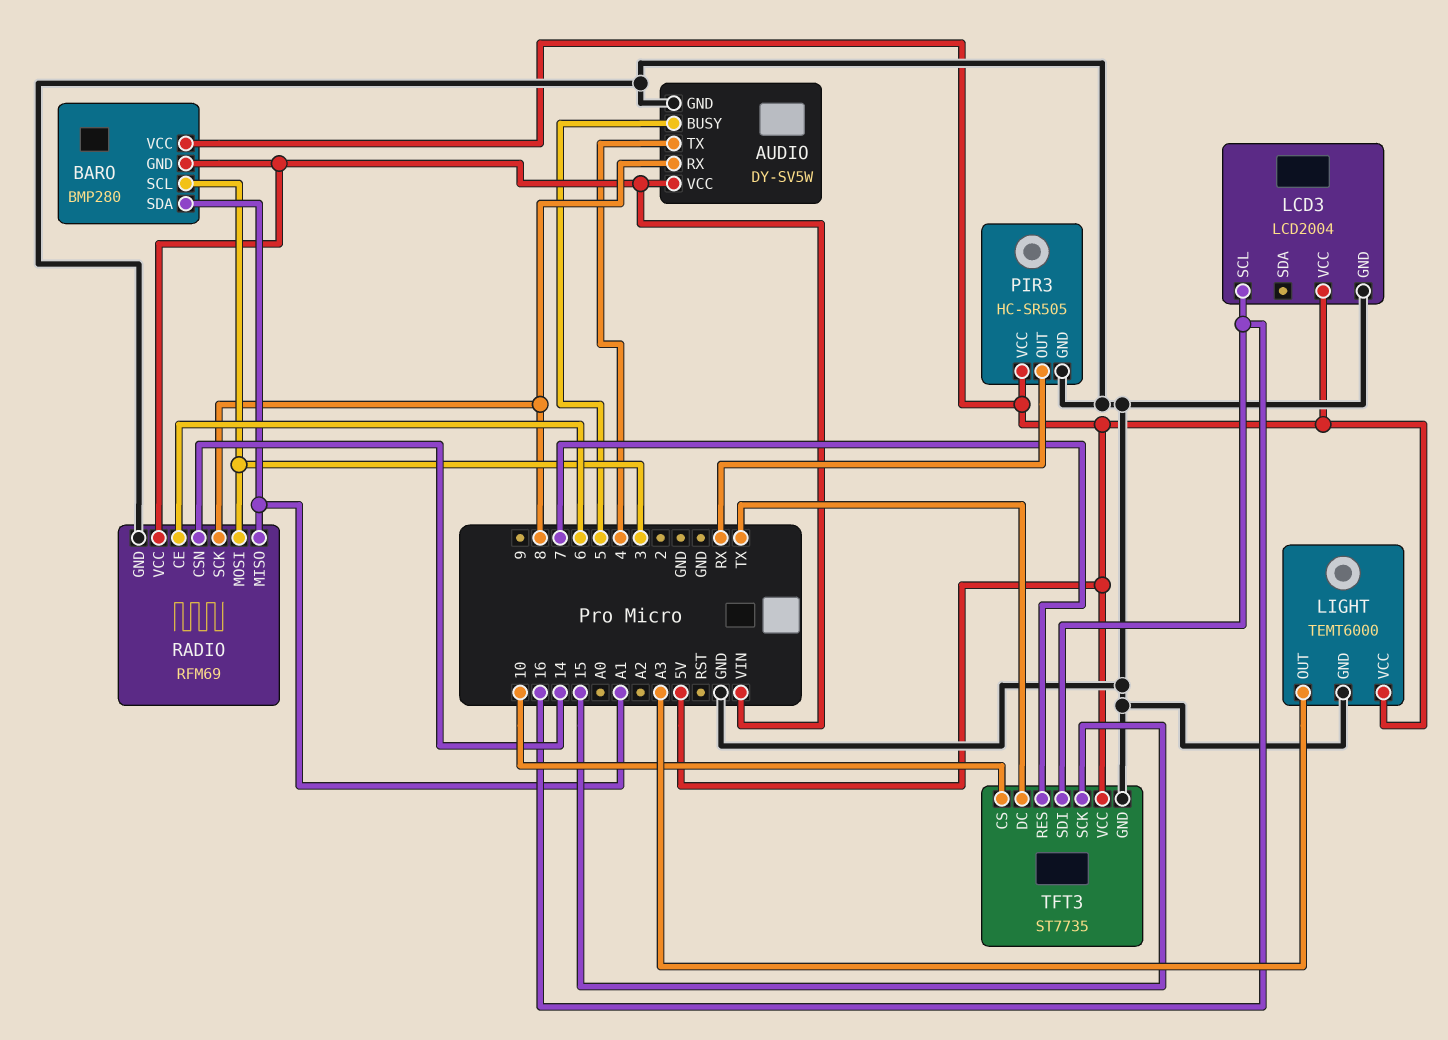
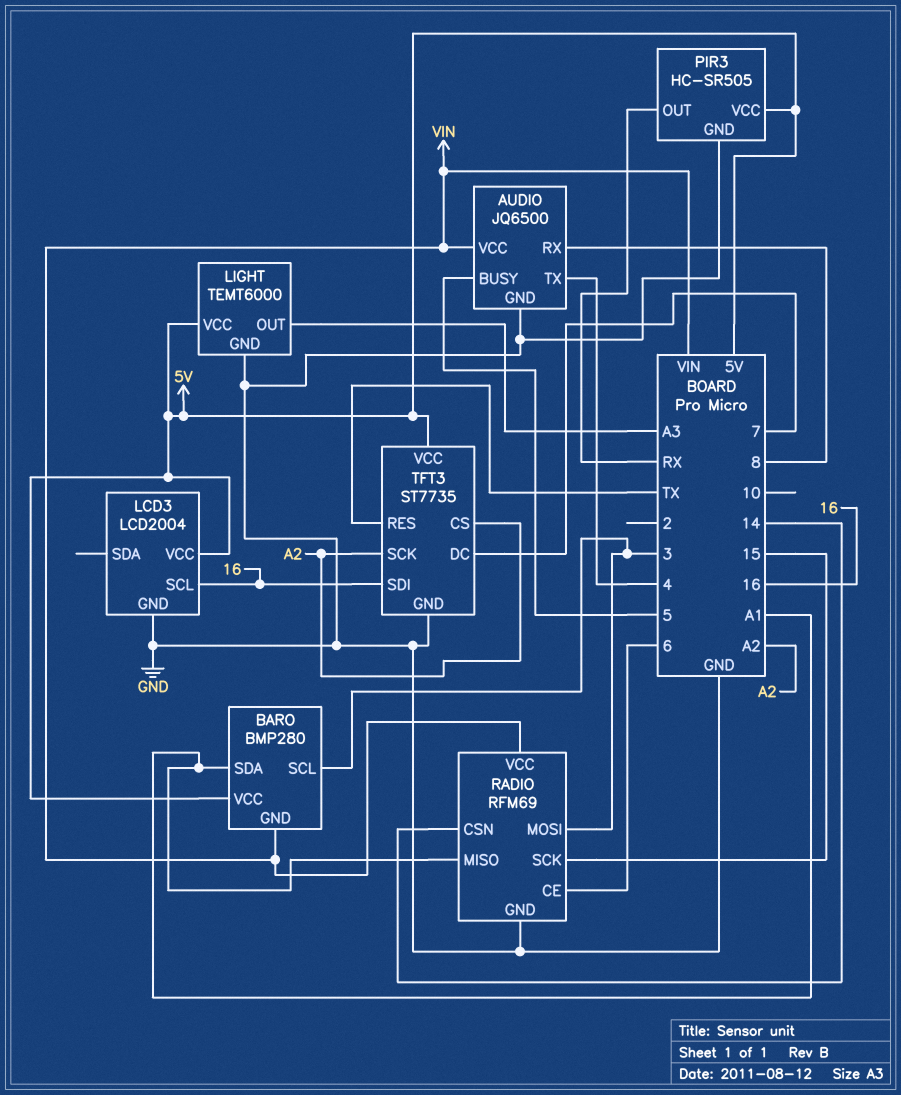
AUDIO: DY-SV5W -> JQ6500
RADIO pin SCK: 8 -> 15
TFT3 pin CS: 10 -> A2
TFT3 pin DC: TX -> 7
TFT3 pin RES: 7 -> TX
TFT3 pin SCK: 15 -> A2

